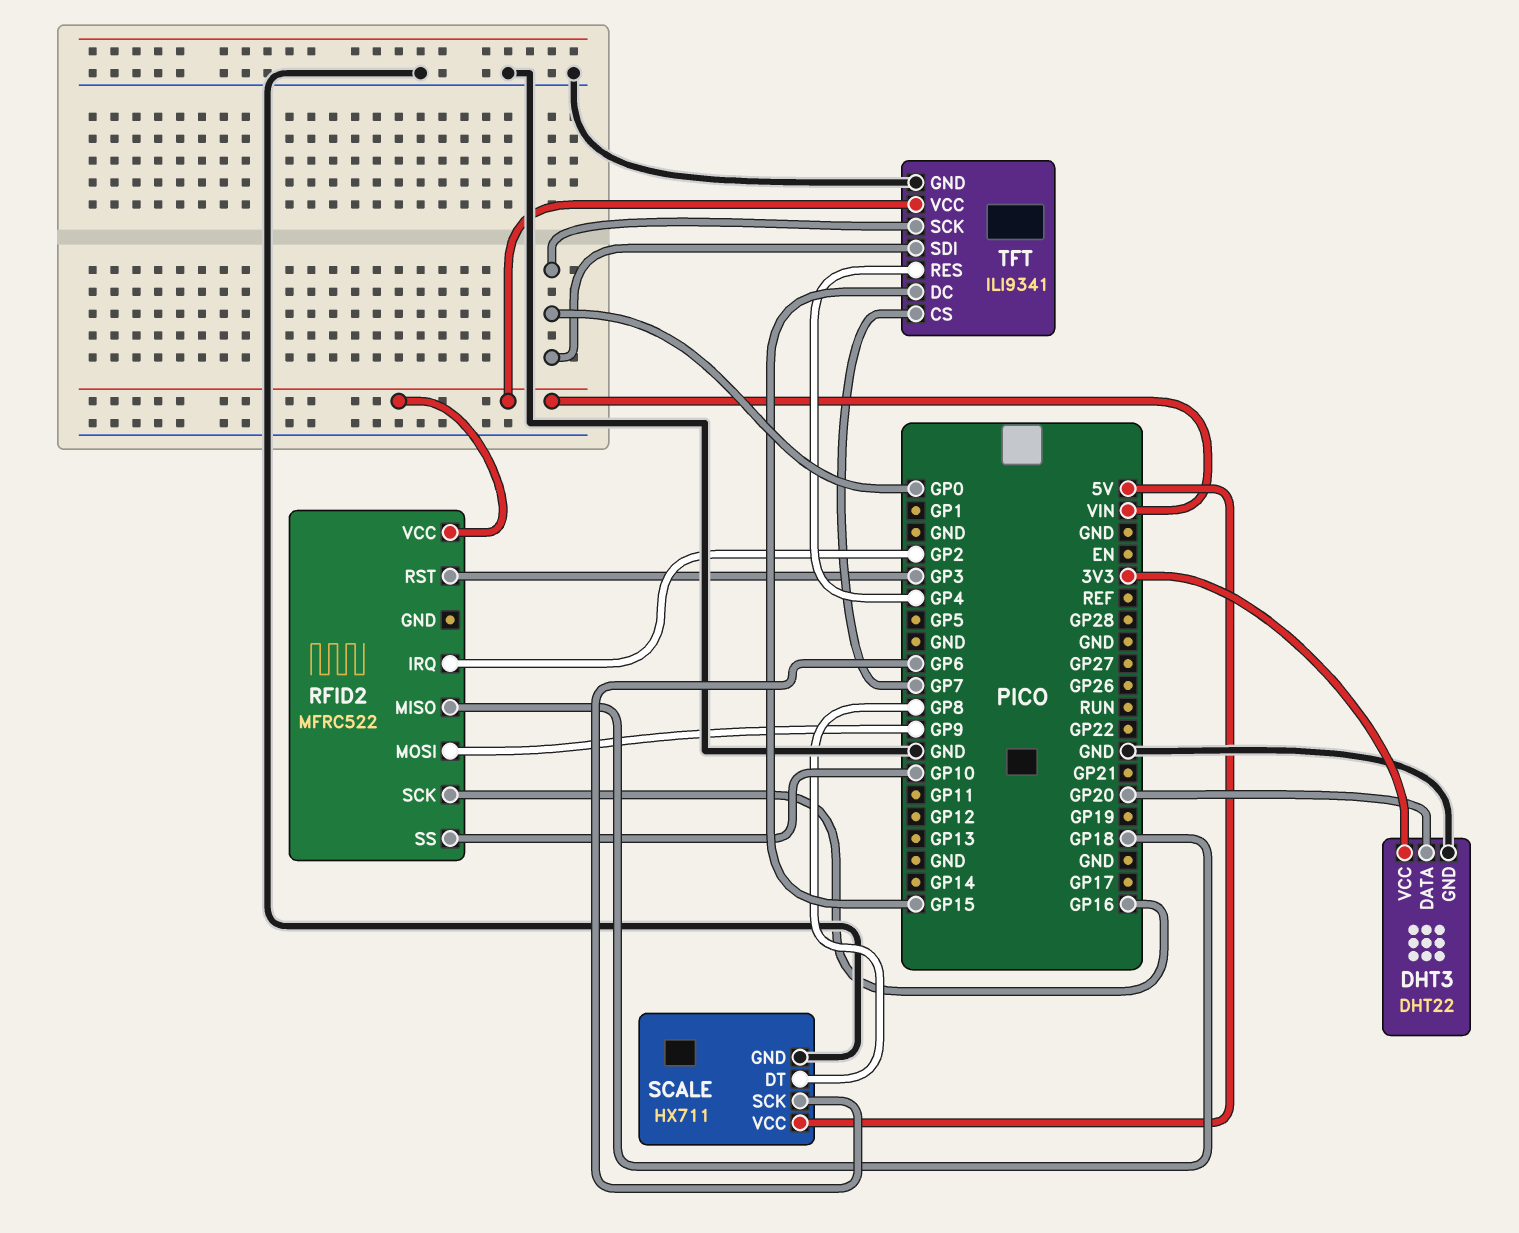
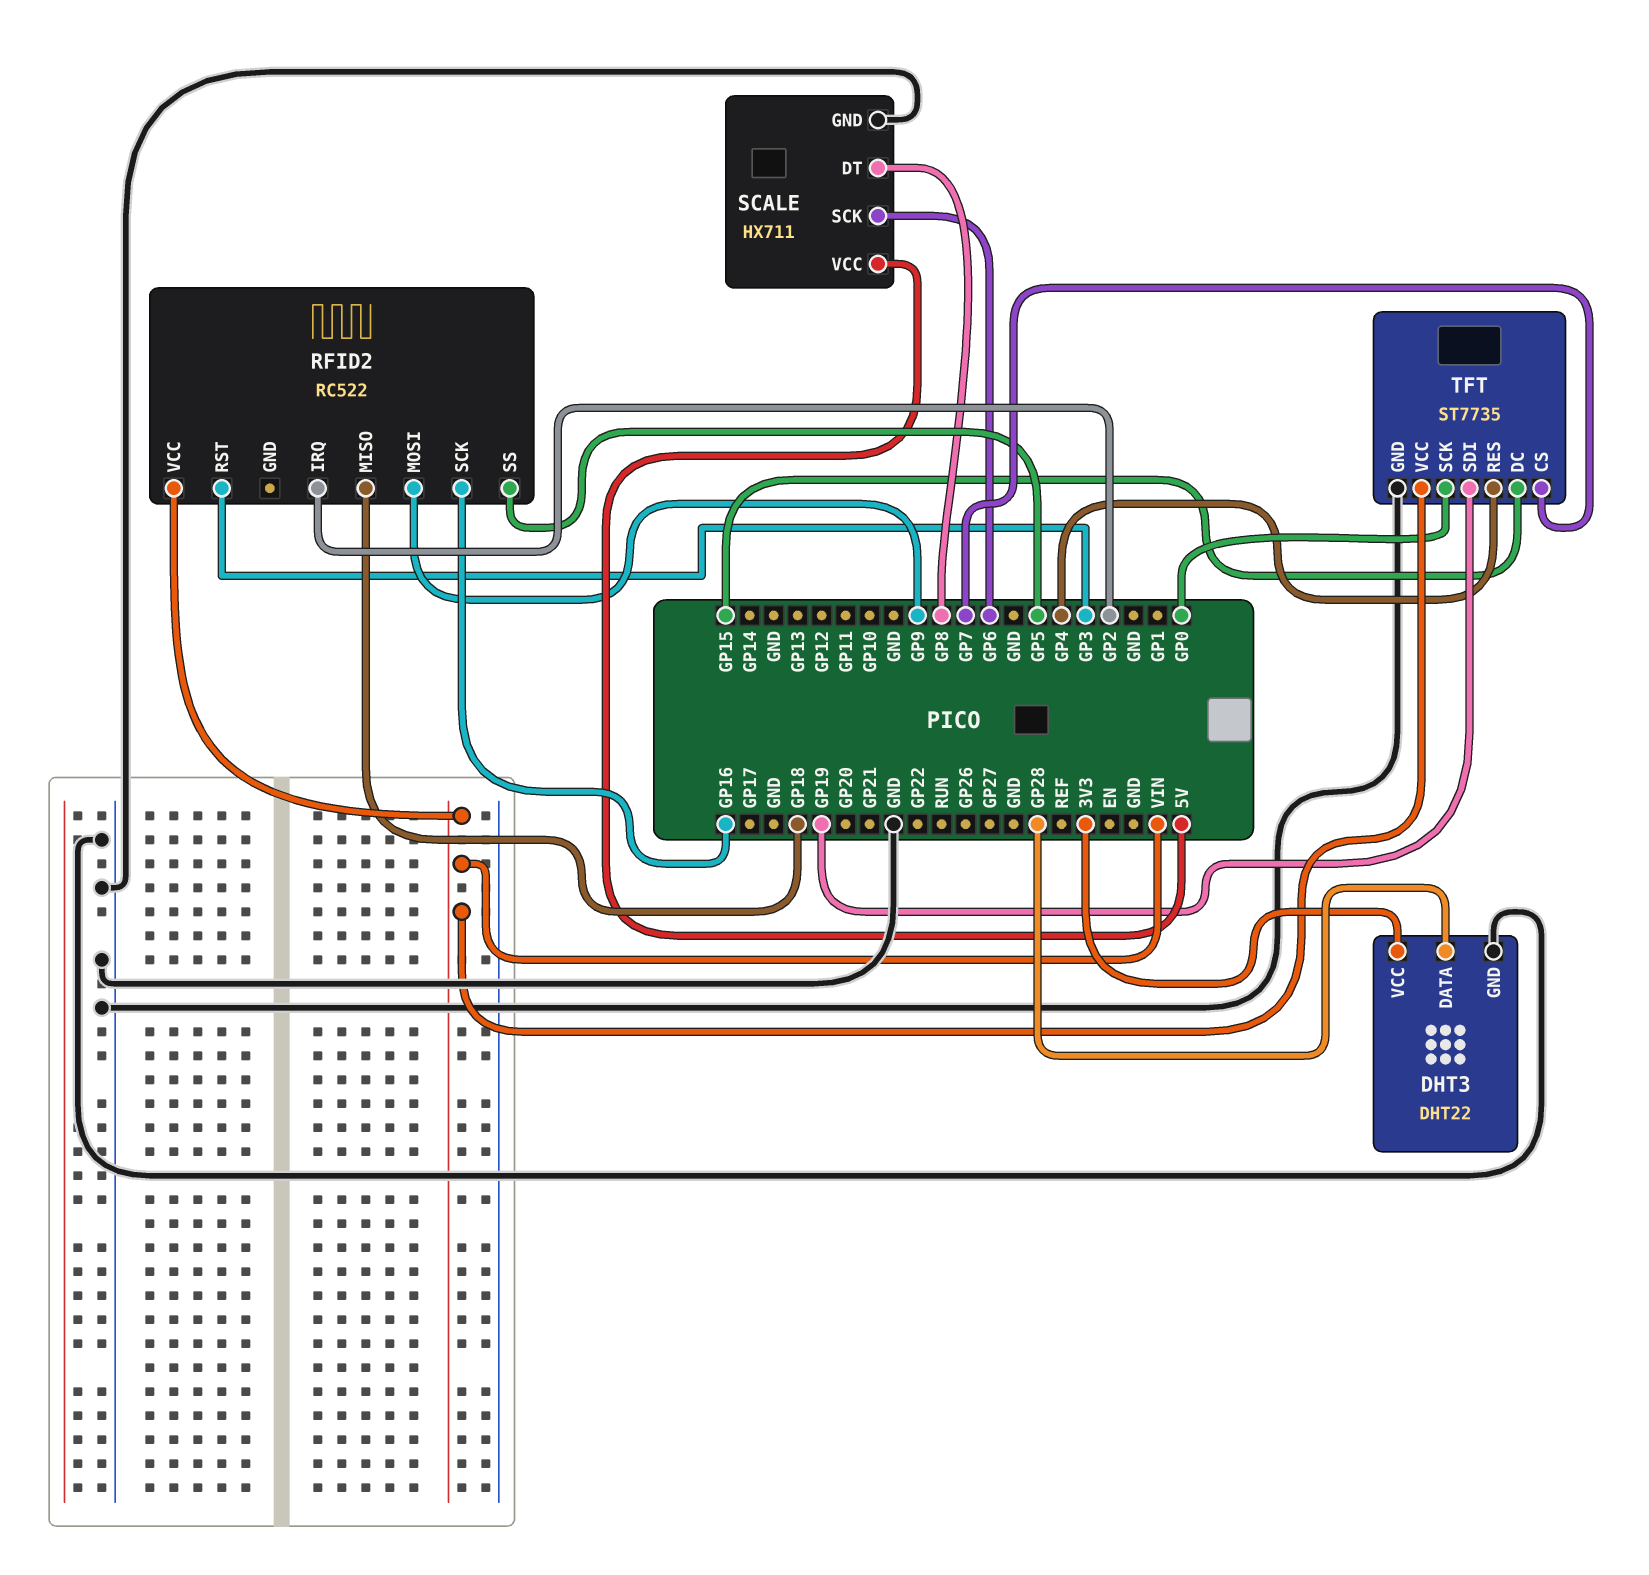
DHT3 pin DATA: GP20 -> GP28
RFID2: MFRC522 -> RC522
RFID2 pin SS: GP10 -> GP5
TFT: ILI9341 -> ST7735
TFT pin SDI: GP0 -> GP19

